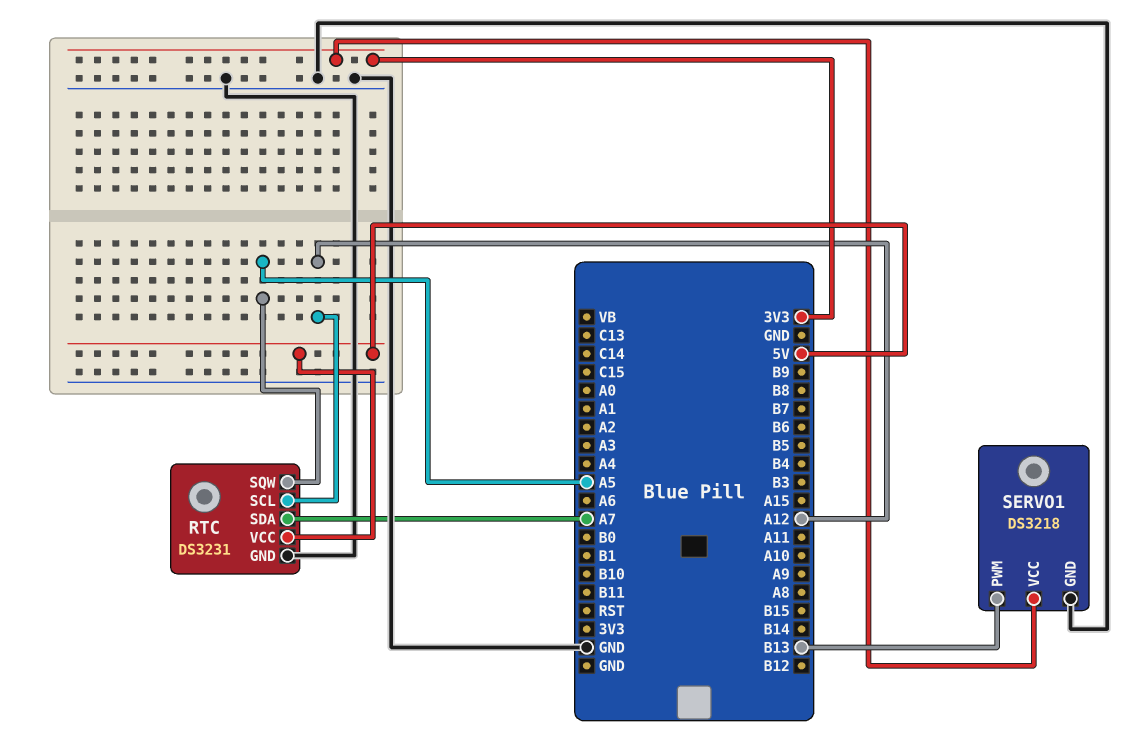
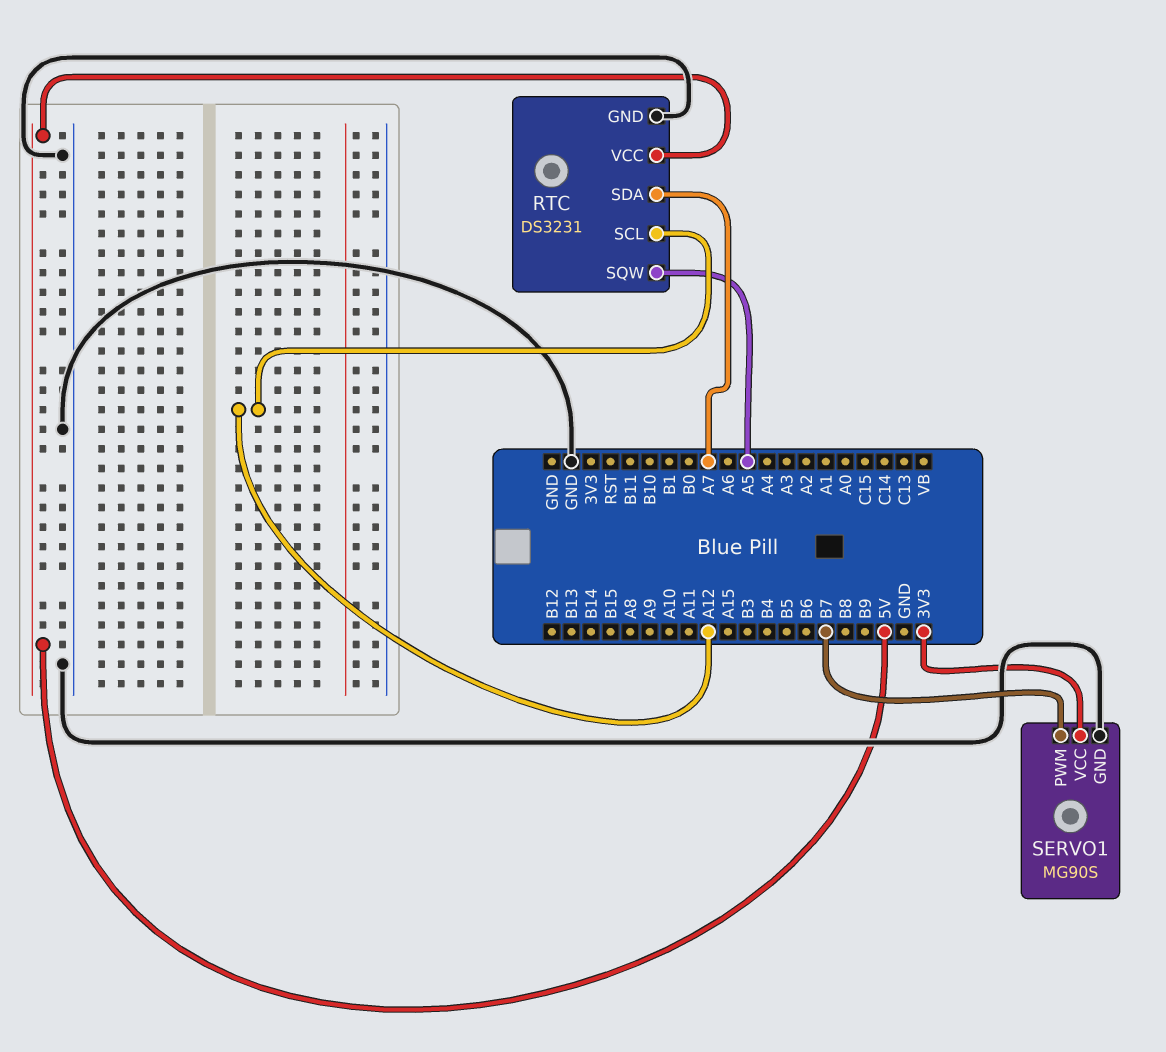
SERVO1: DS3218 -> MG90S
SERVO1 pin PWM: B13 -> B7

